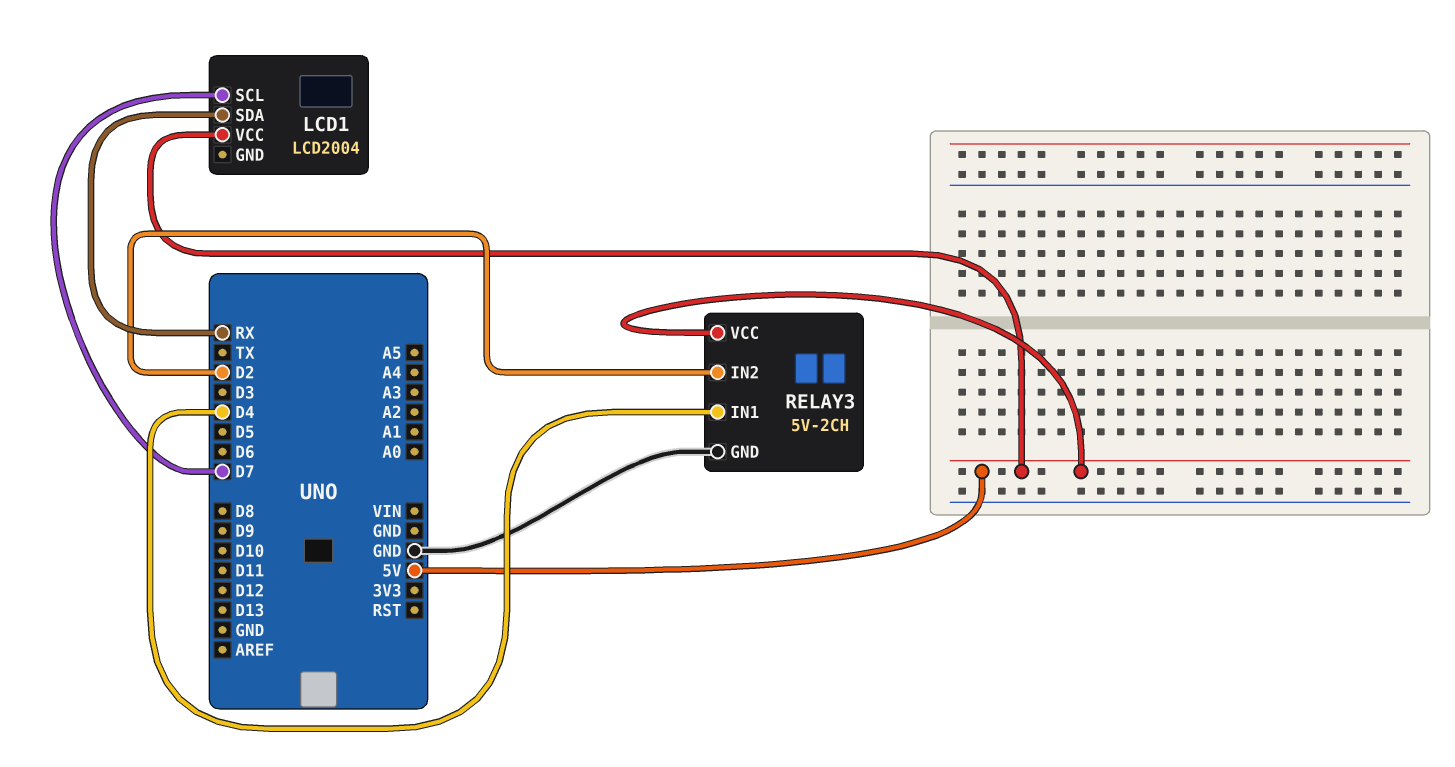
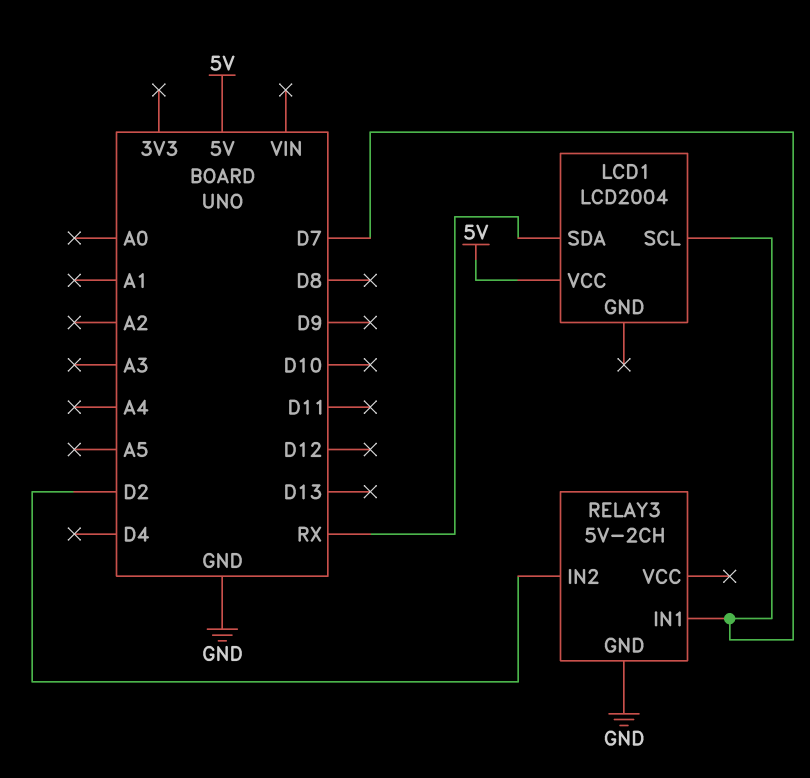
RELAY3 pin IN1: D4 -> D7
RELAY3 pin VCC: 5V -> none

